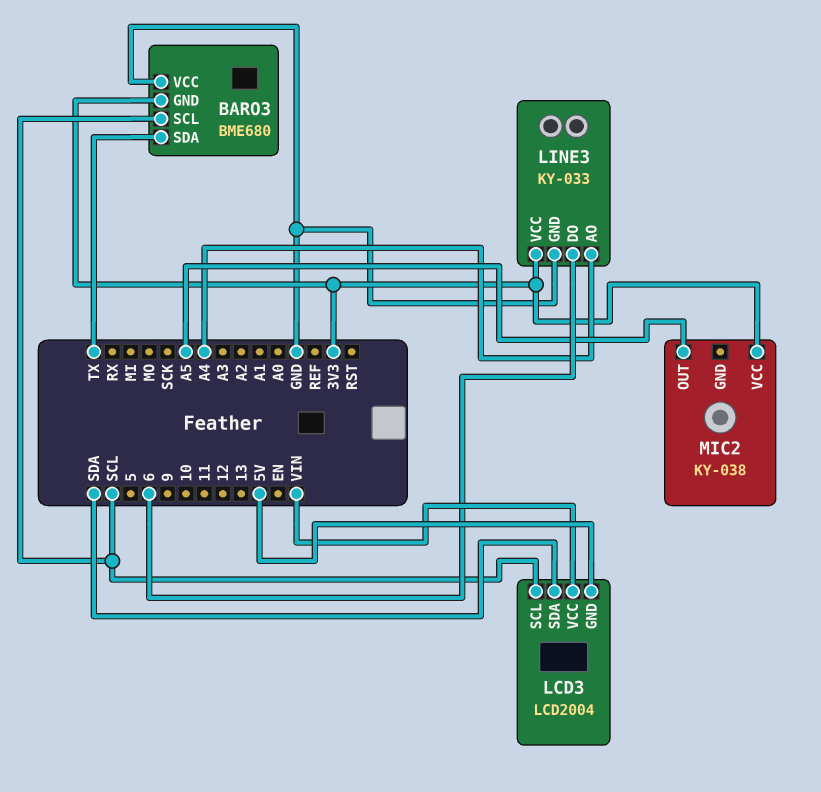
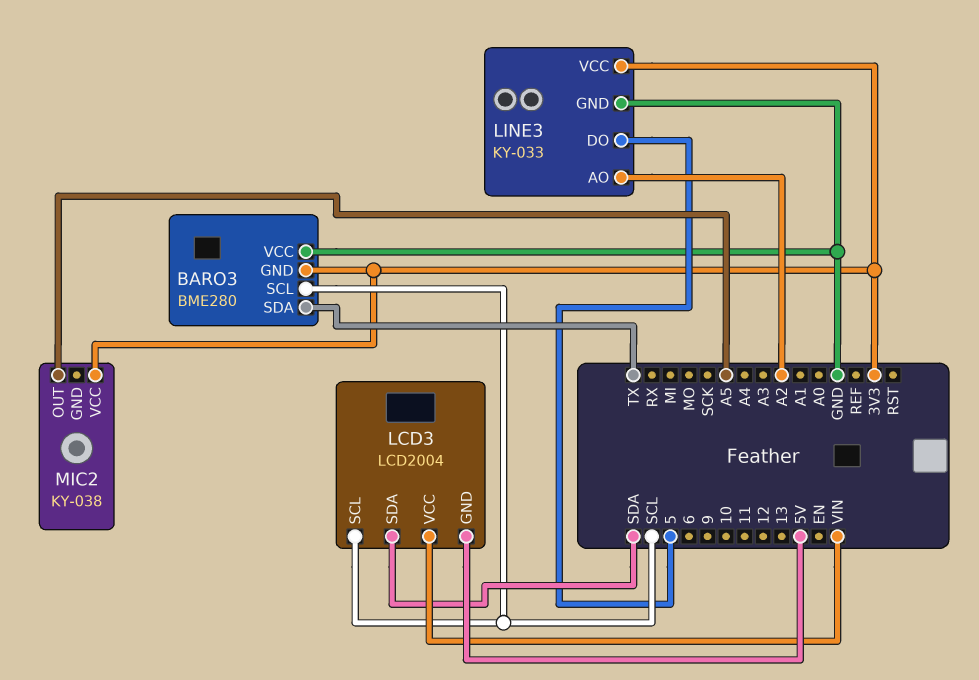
BARO3: BME680 -> BME280
LINE3 pin AO: A4 -> A2
LINE3 pin DO: 6 -> 5

